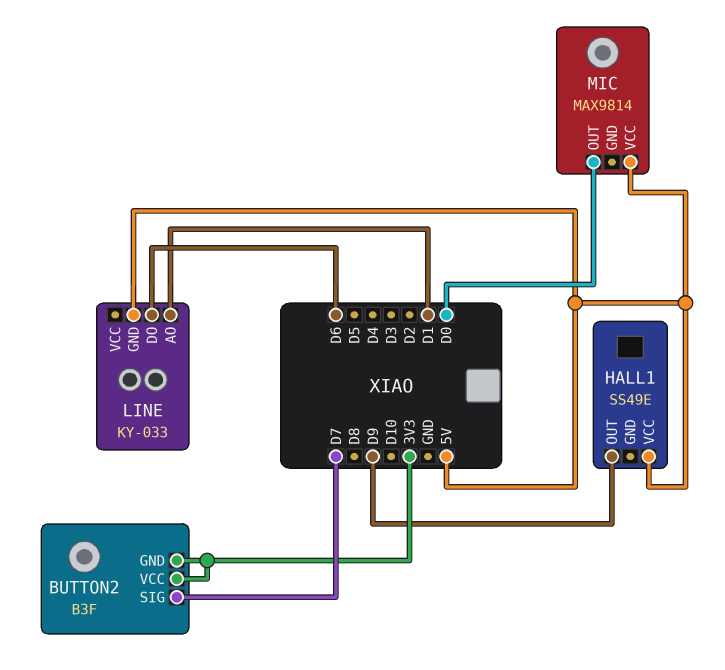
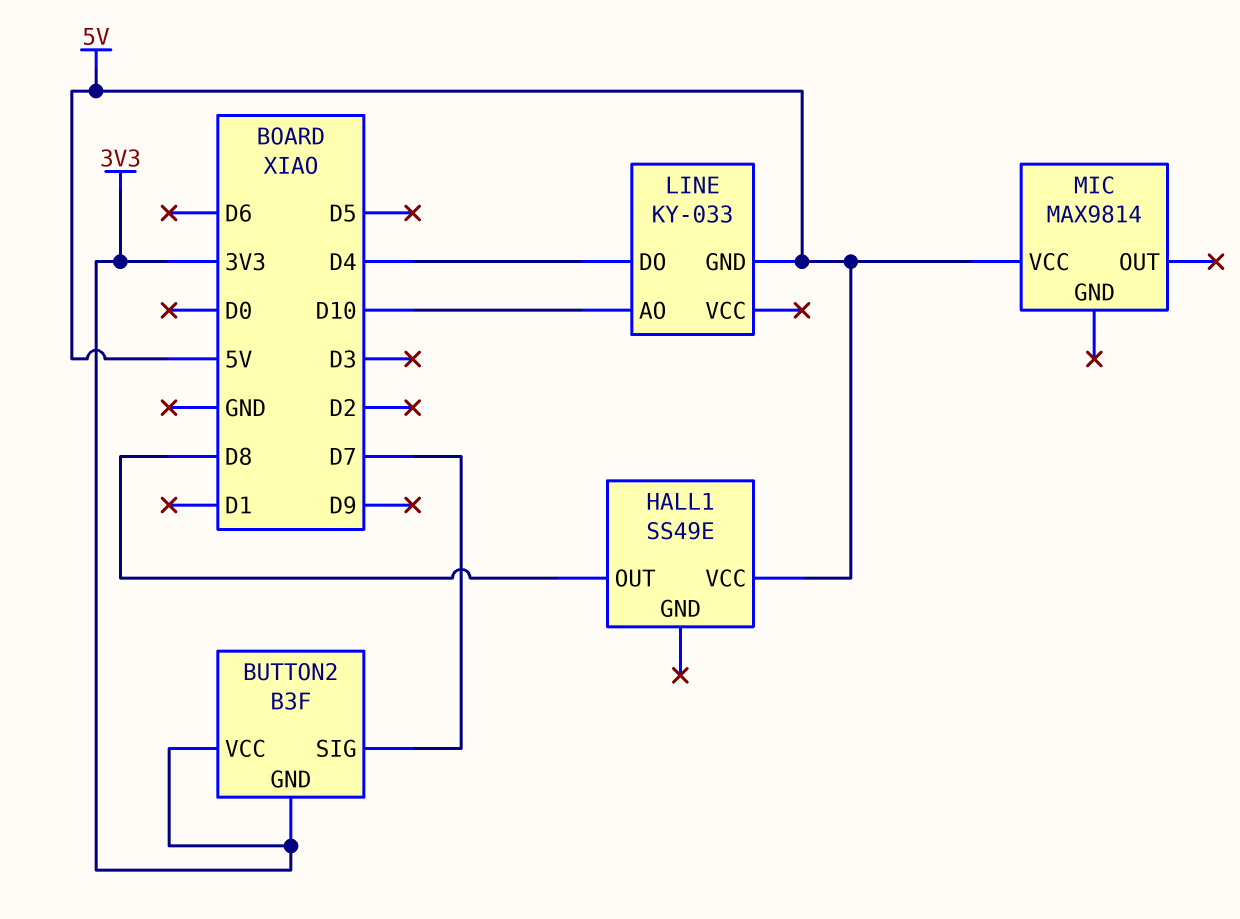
HALL1 pin OUT: D9 -> D8
LINE pin AO: D1 -> D10
LINE pin DO: D6 -> D4
MIC pin OUT: D0 -> none

